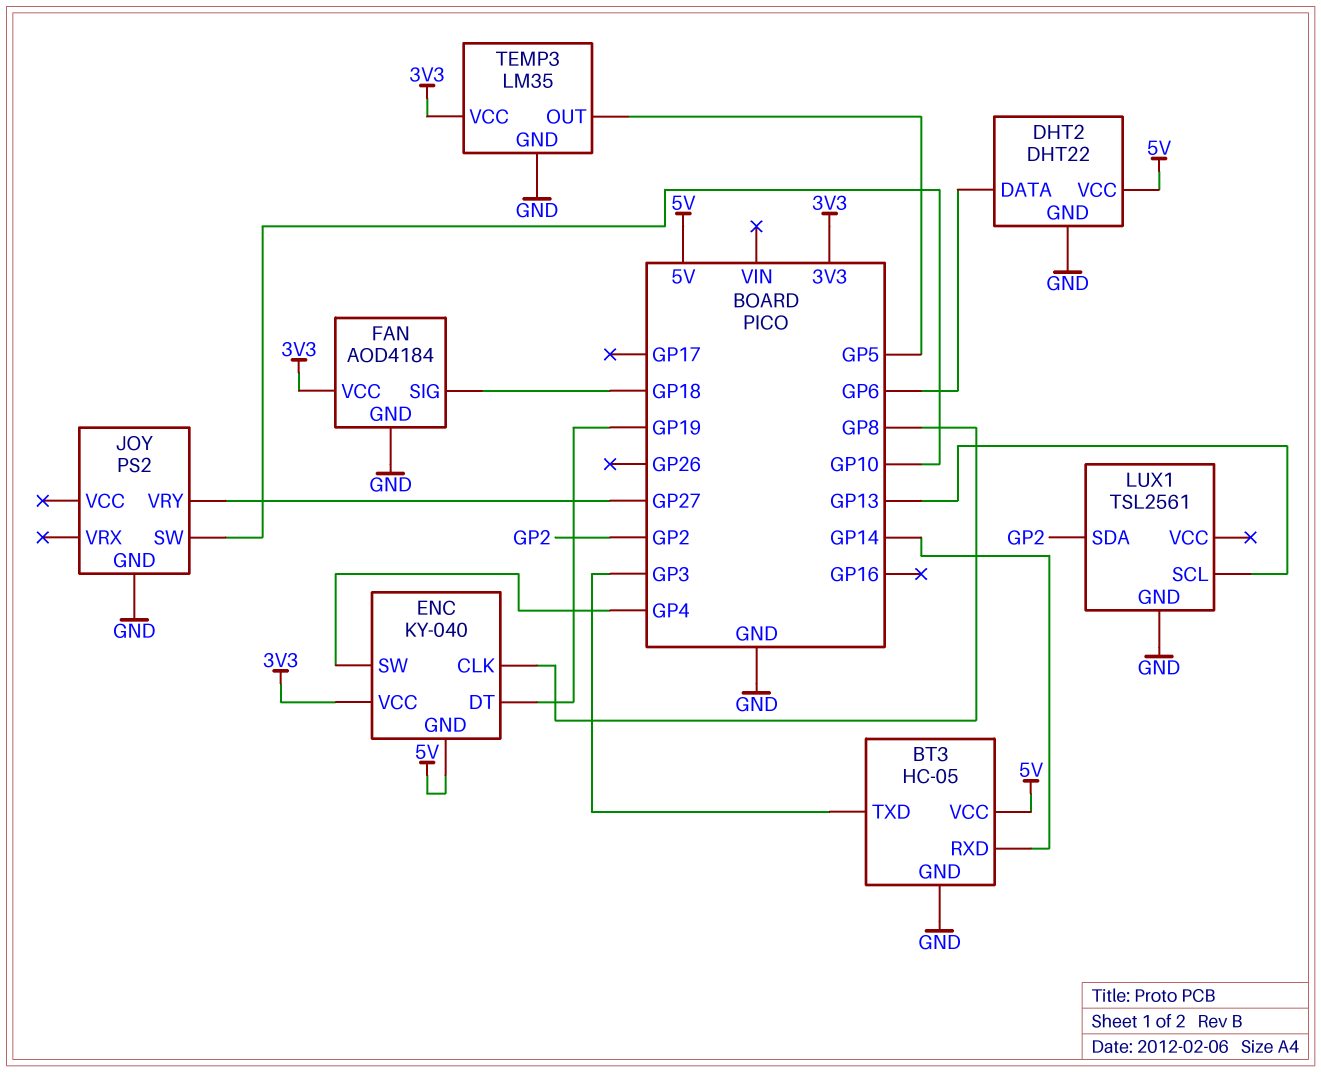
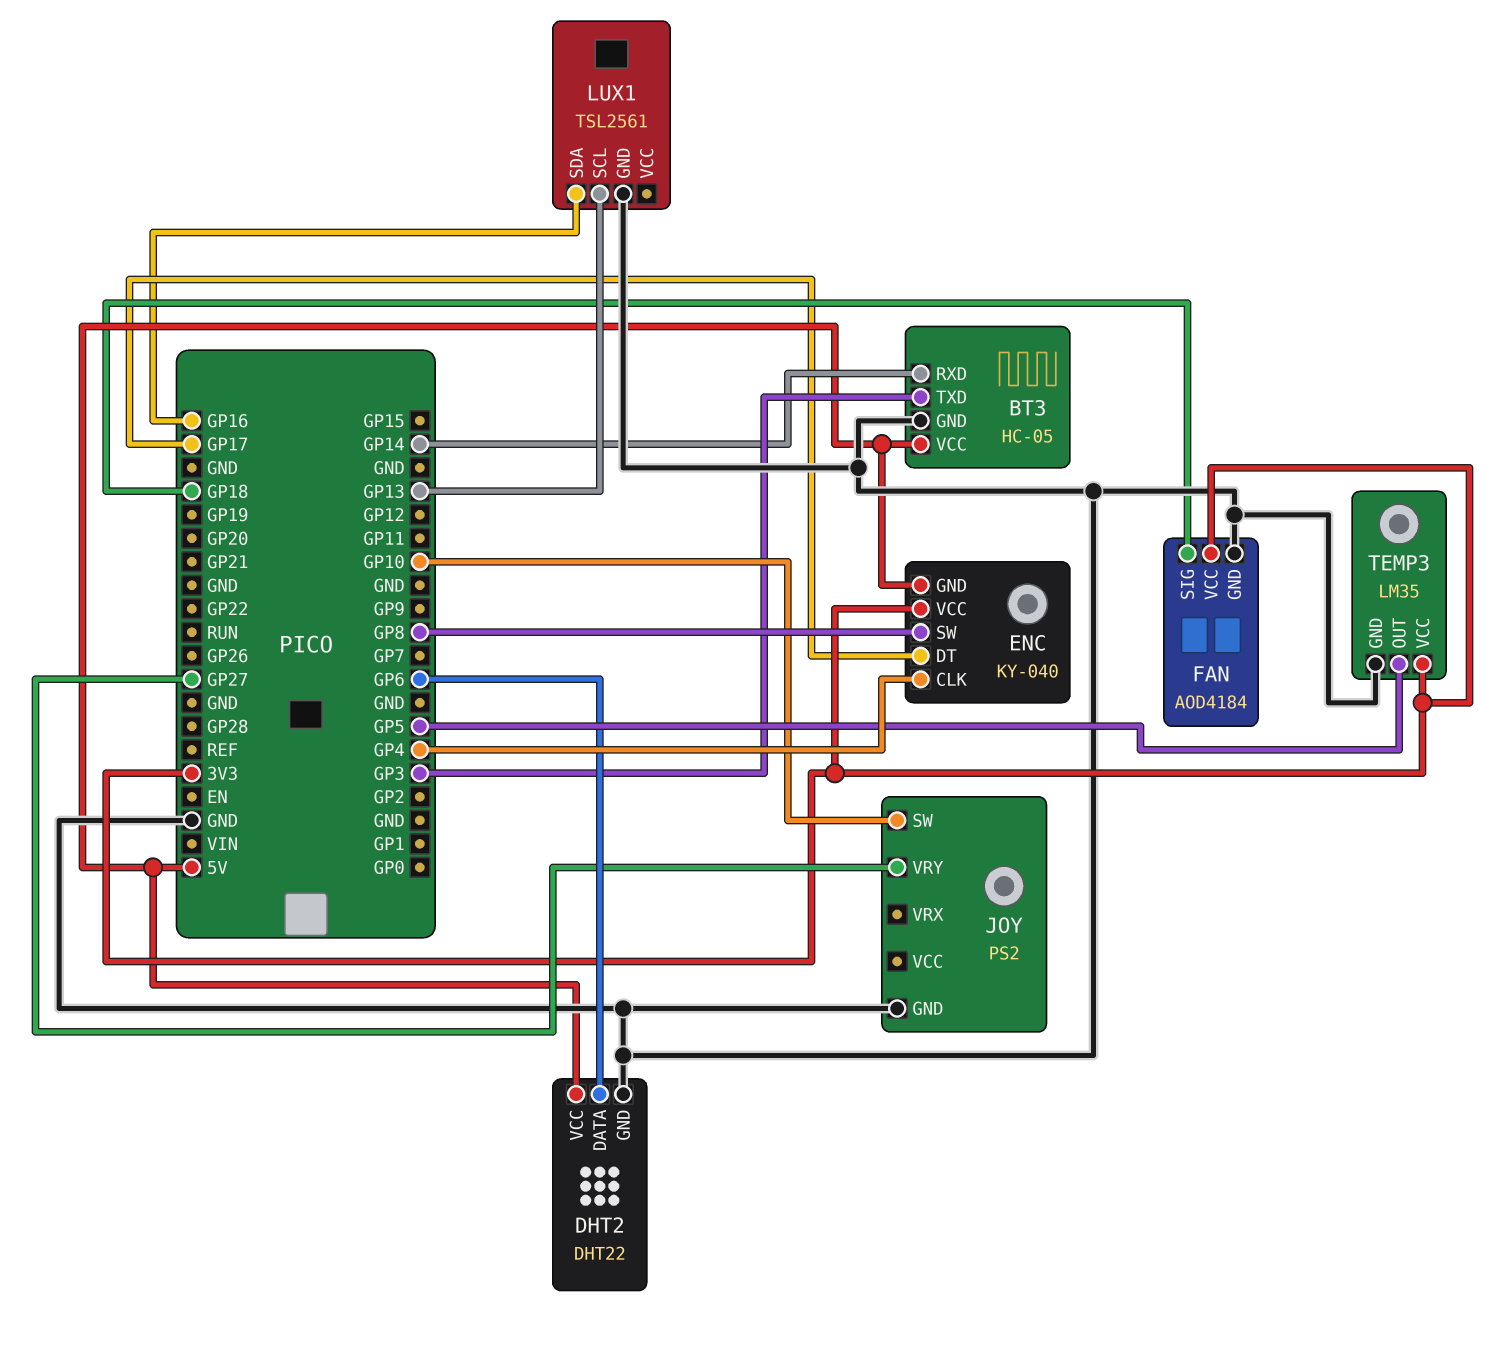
ENC pin CLK: GP8 -> GP4
ENC pin DT: GP19 -> GP17
ENC pin SW: GP4 -> GP8
LUX1 pin SDA: GP2 -> GP16

